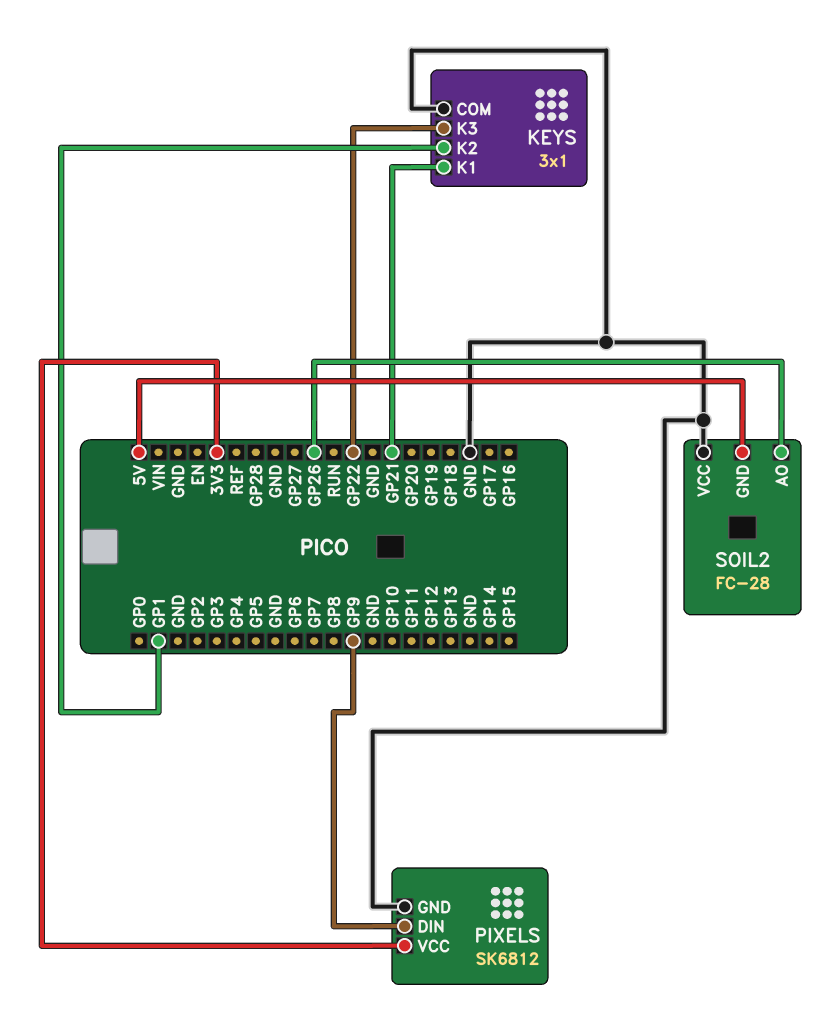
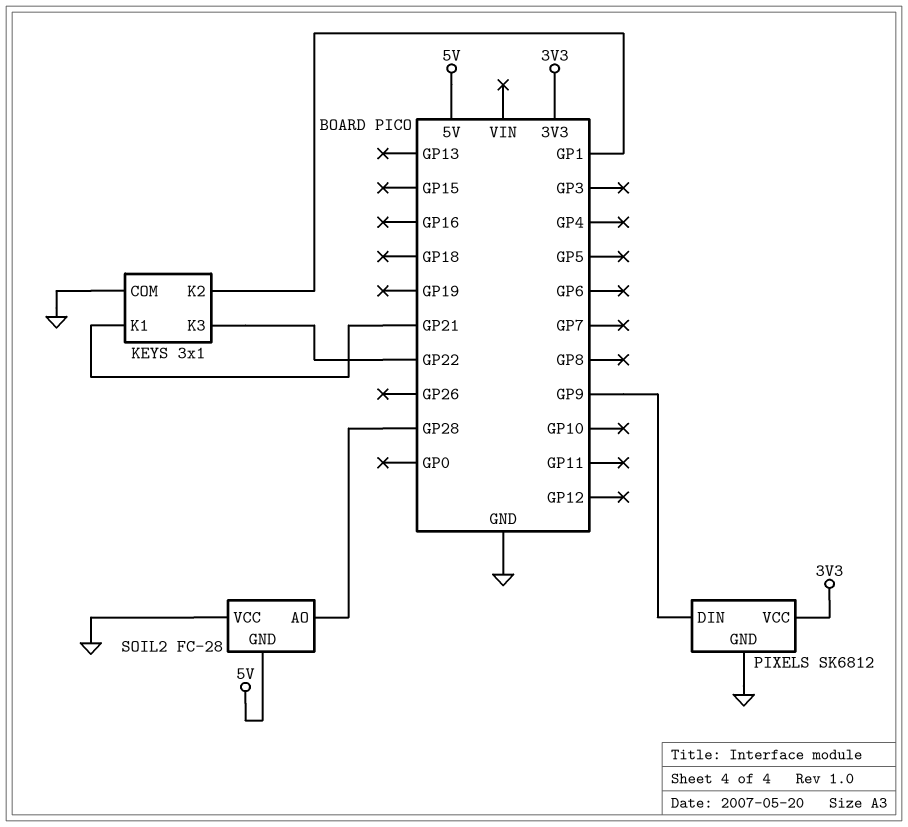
SOIL2 pin AO: GP26 -> GP28

